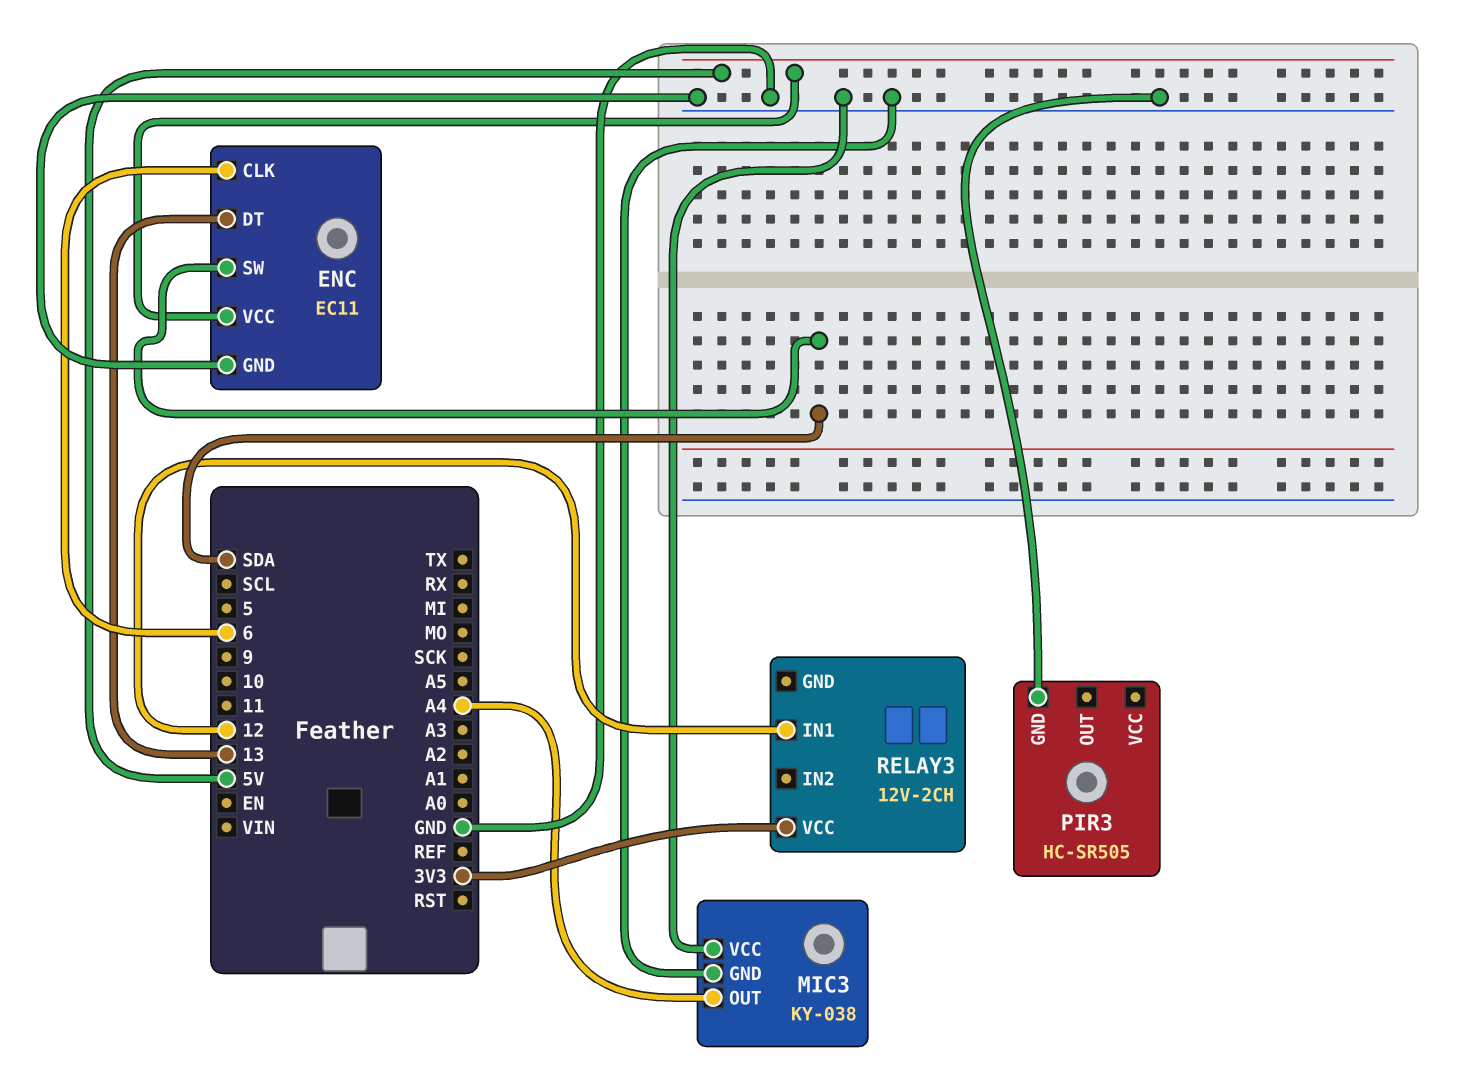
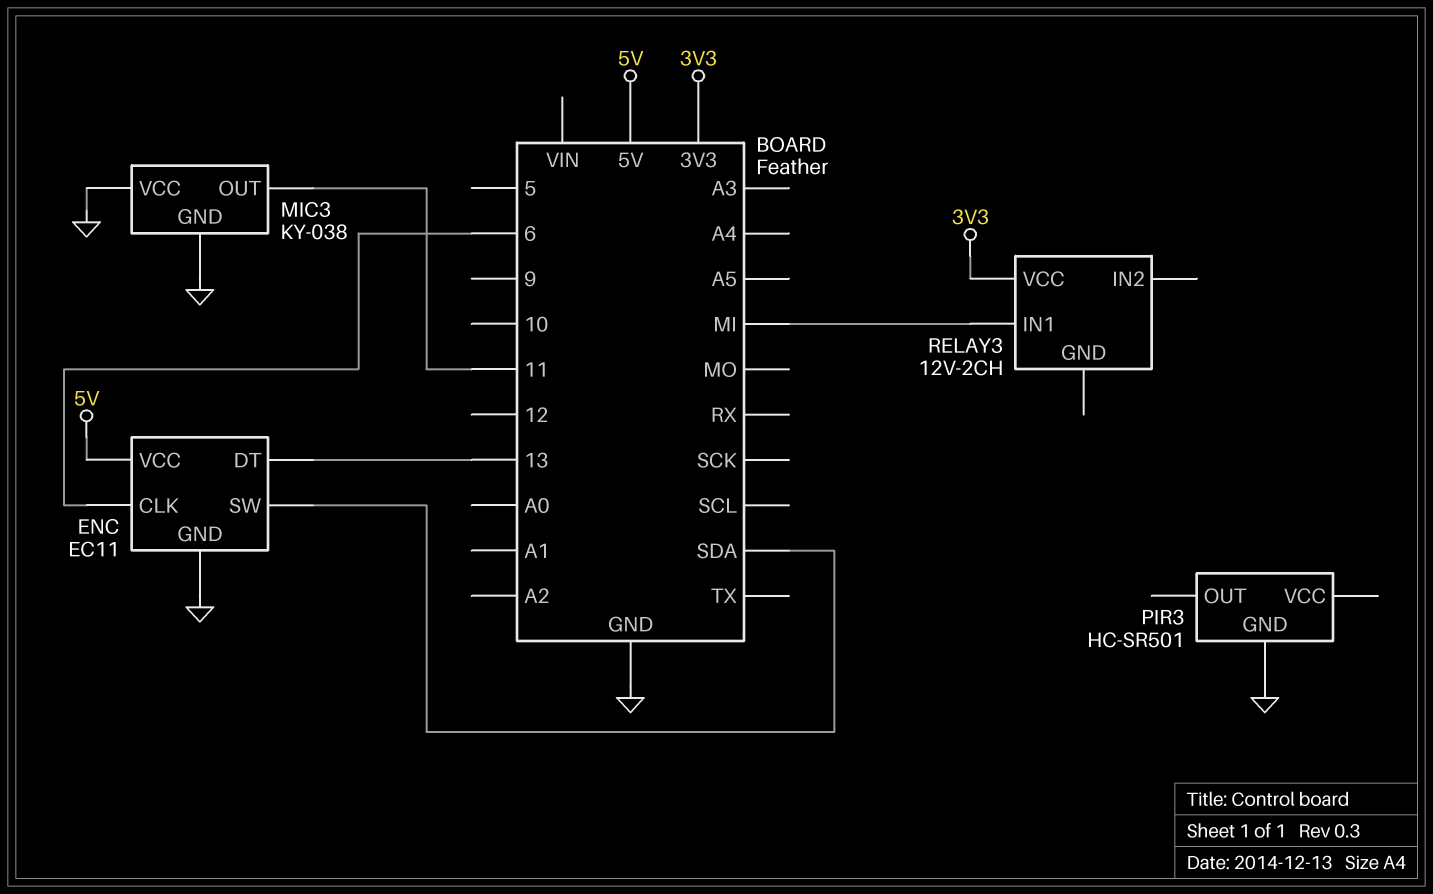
MIC3 pin OUT: A4 -> 11
PIR3: HC-SR505 -> HC-SR501
RELAY3 pin IN1: 12 -> MI

